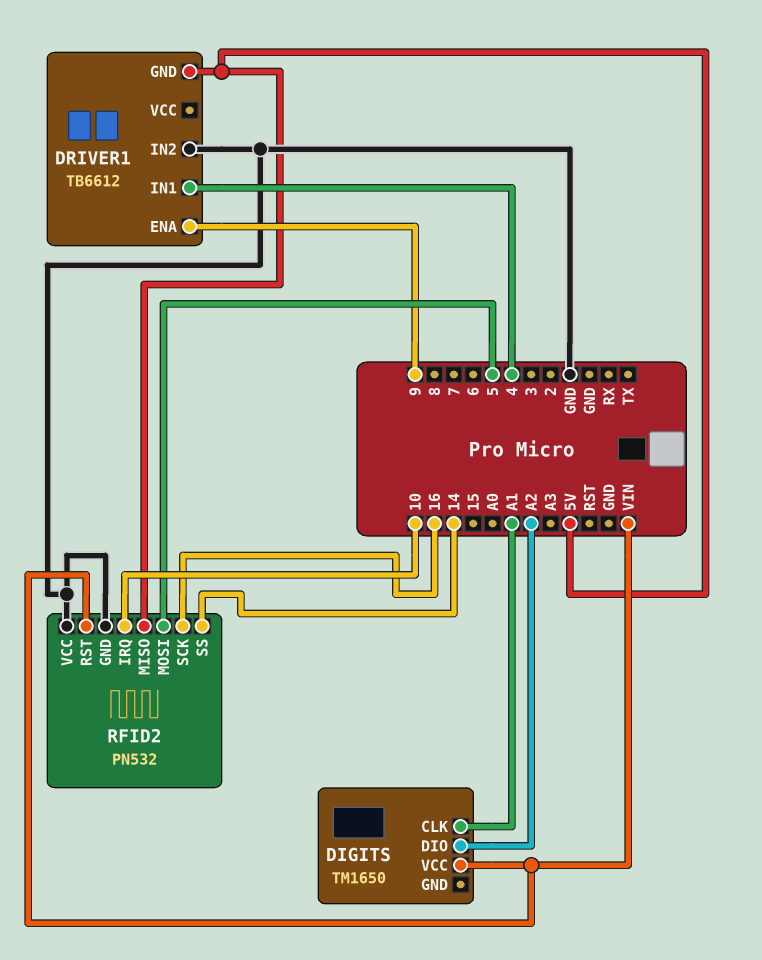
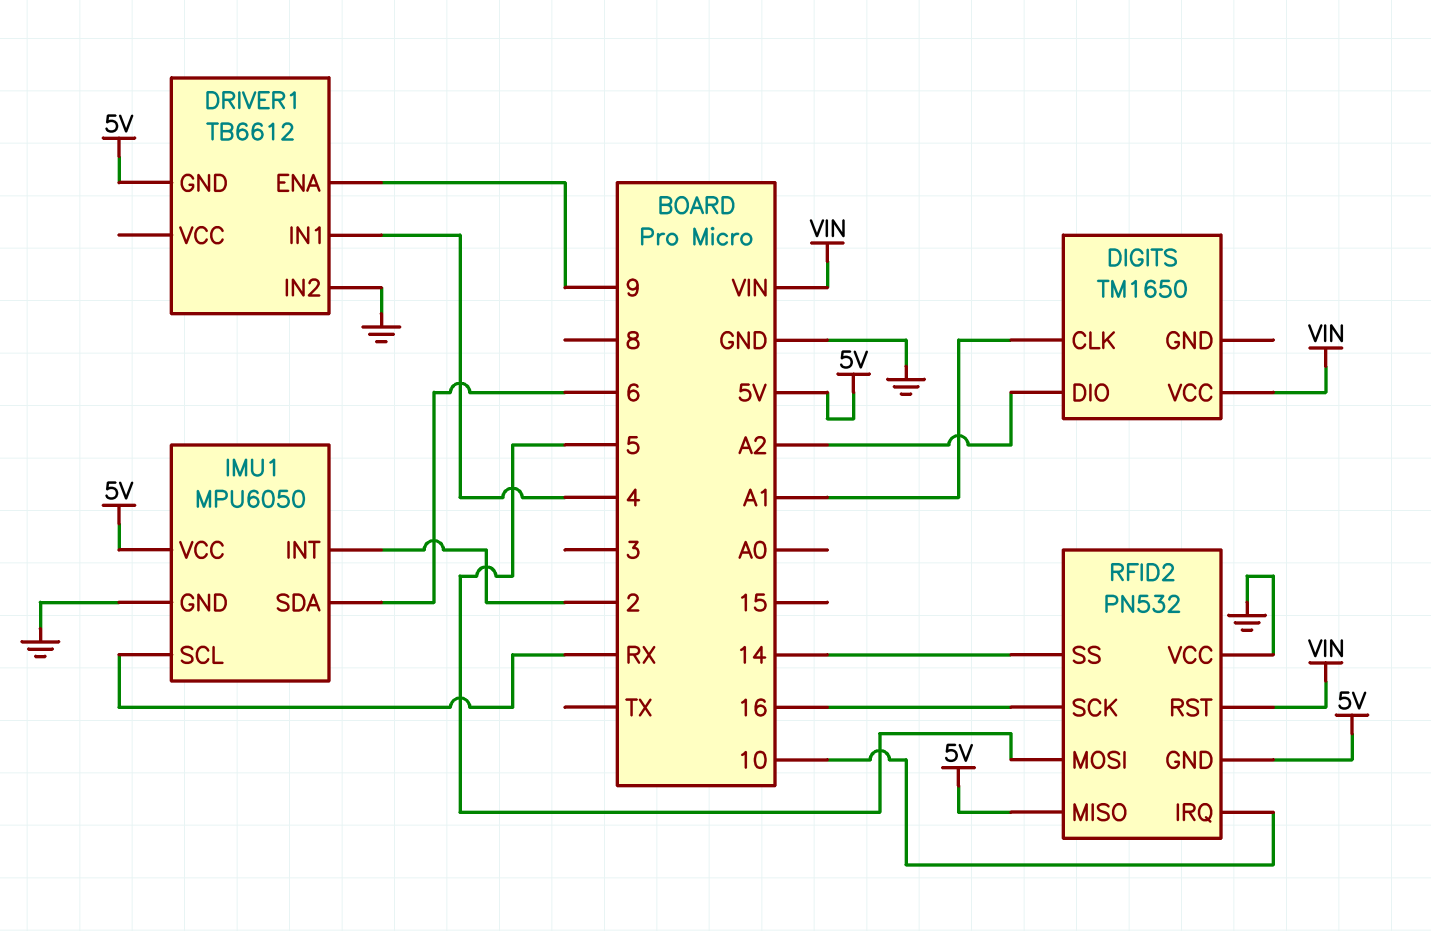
IMU1: none -> MPU6050
IMU1 pin GND: none -> GND
IMU1 pin INT: none -> 2
IMU1 pin SCL: none -> RX
IMU1 pin SDA: none -> 6
IMU1 pin VCC: none -> 5V
RFID2 pin GND: GND -> 5V

